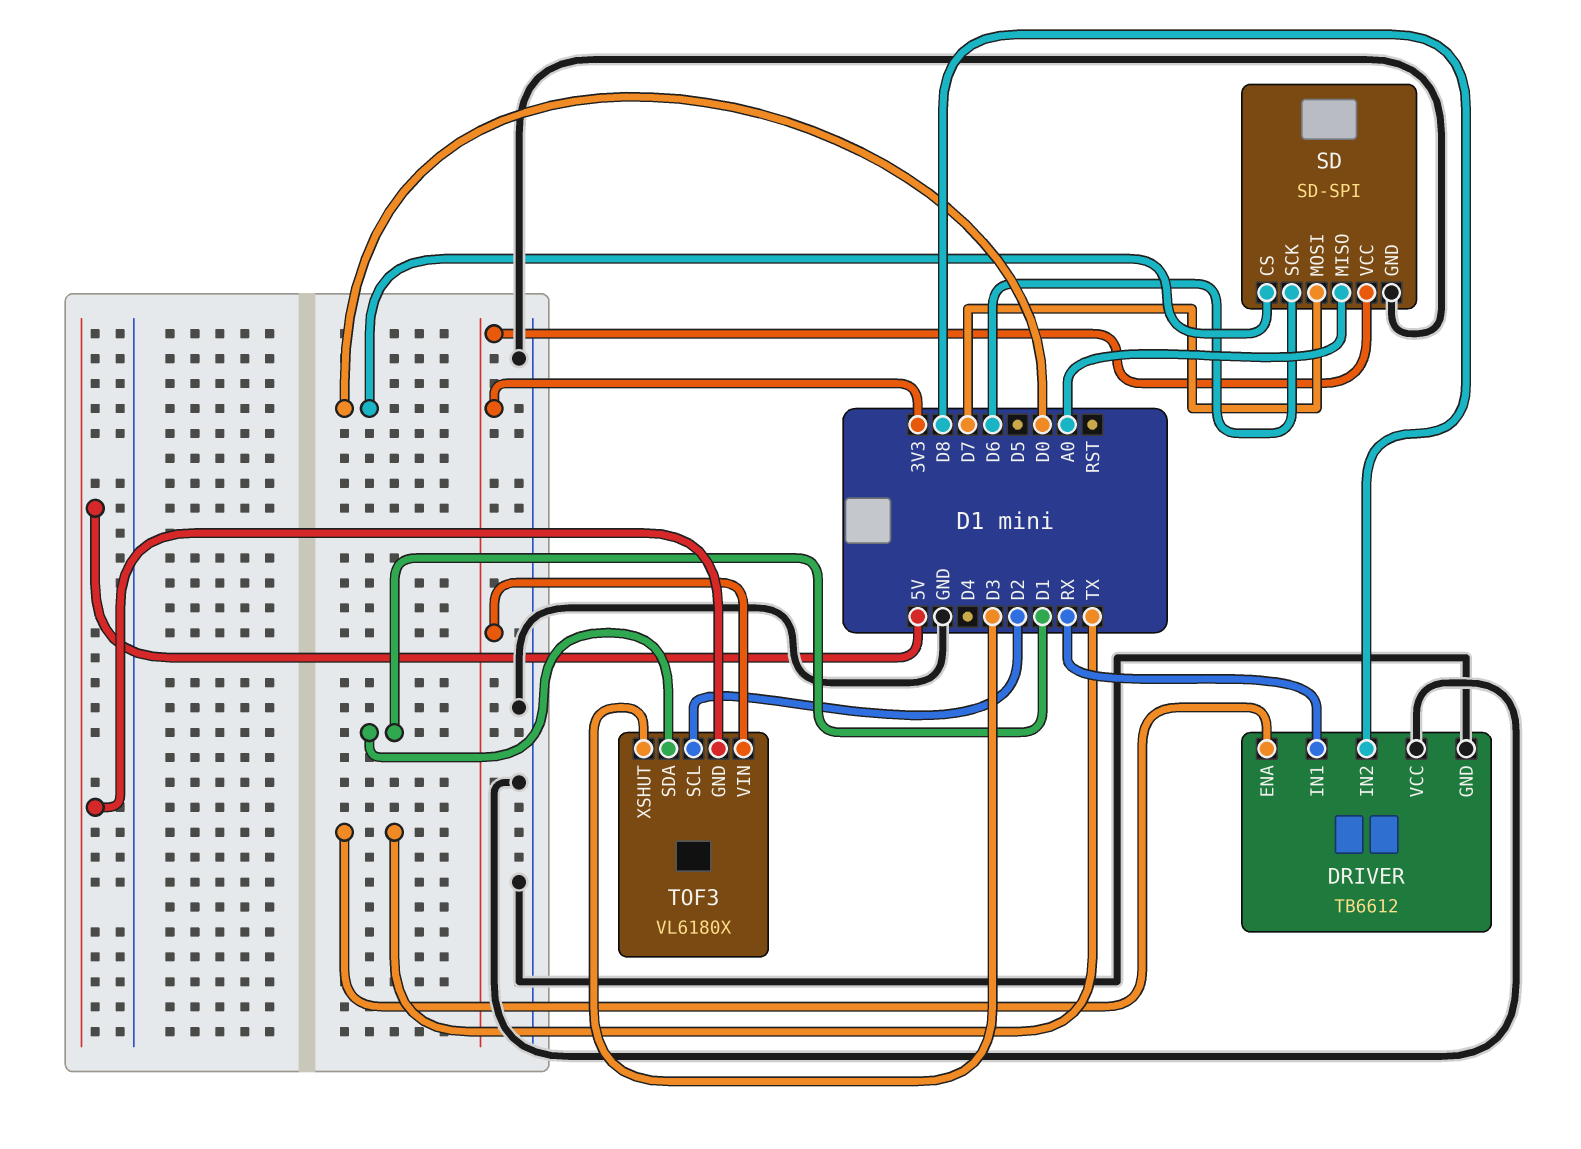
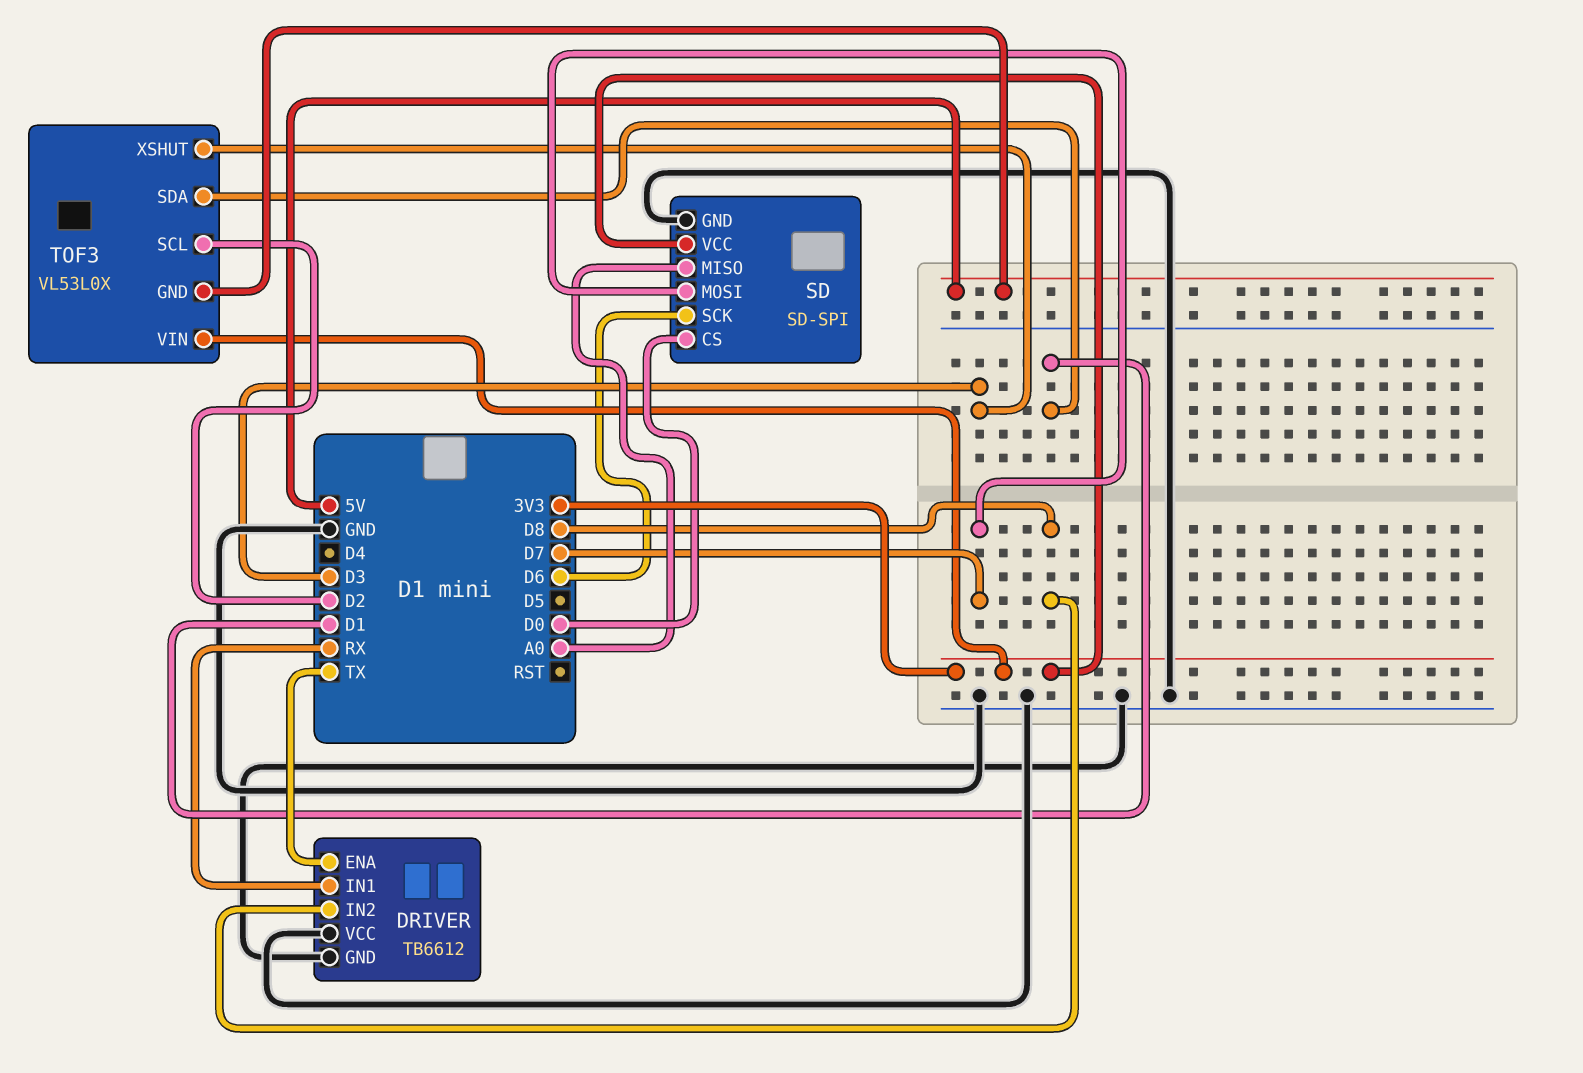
TOF3: VL6180X -> VL53L0X

